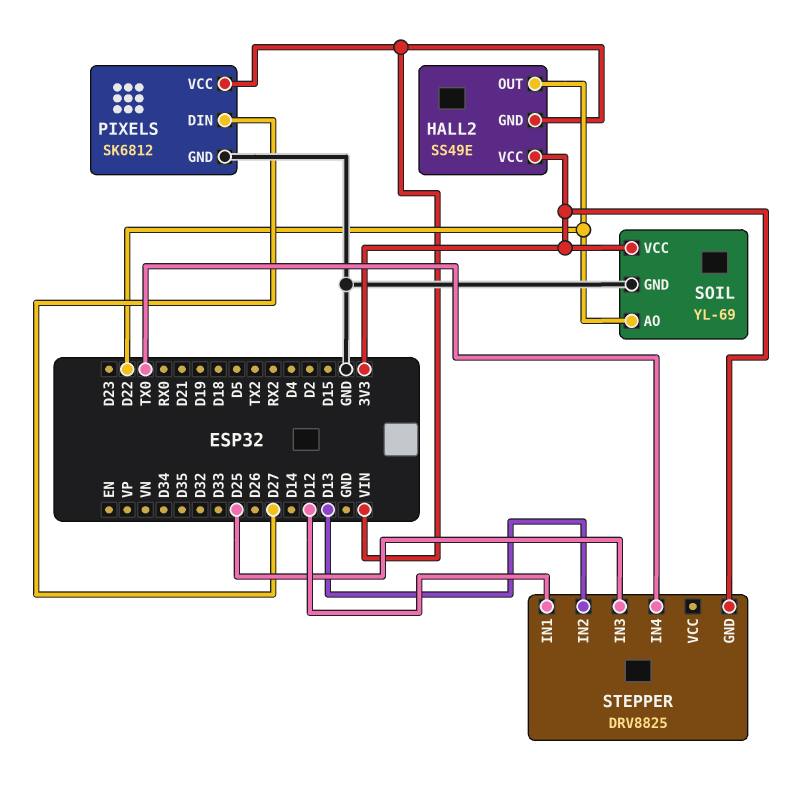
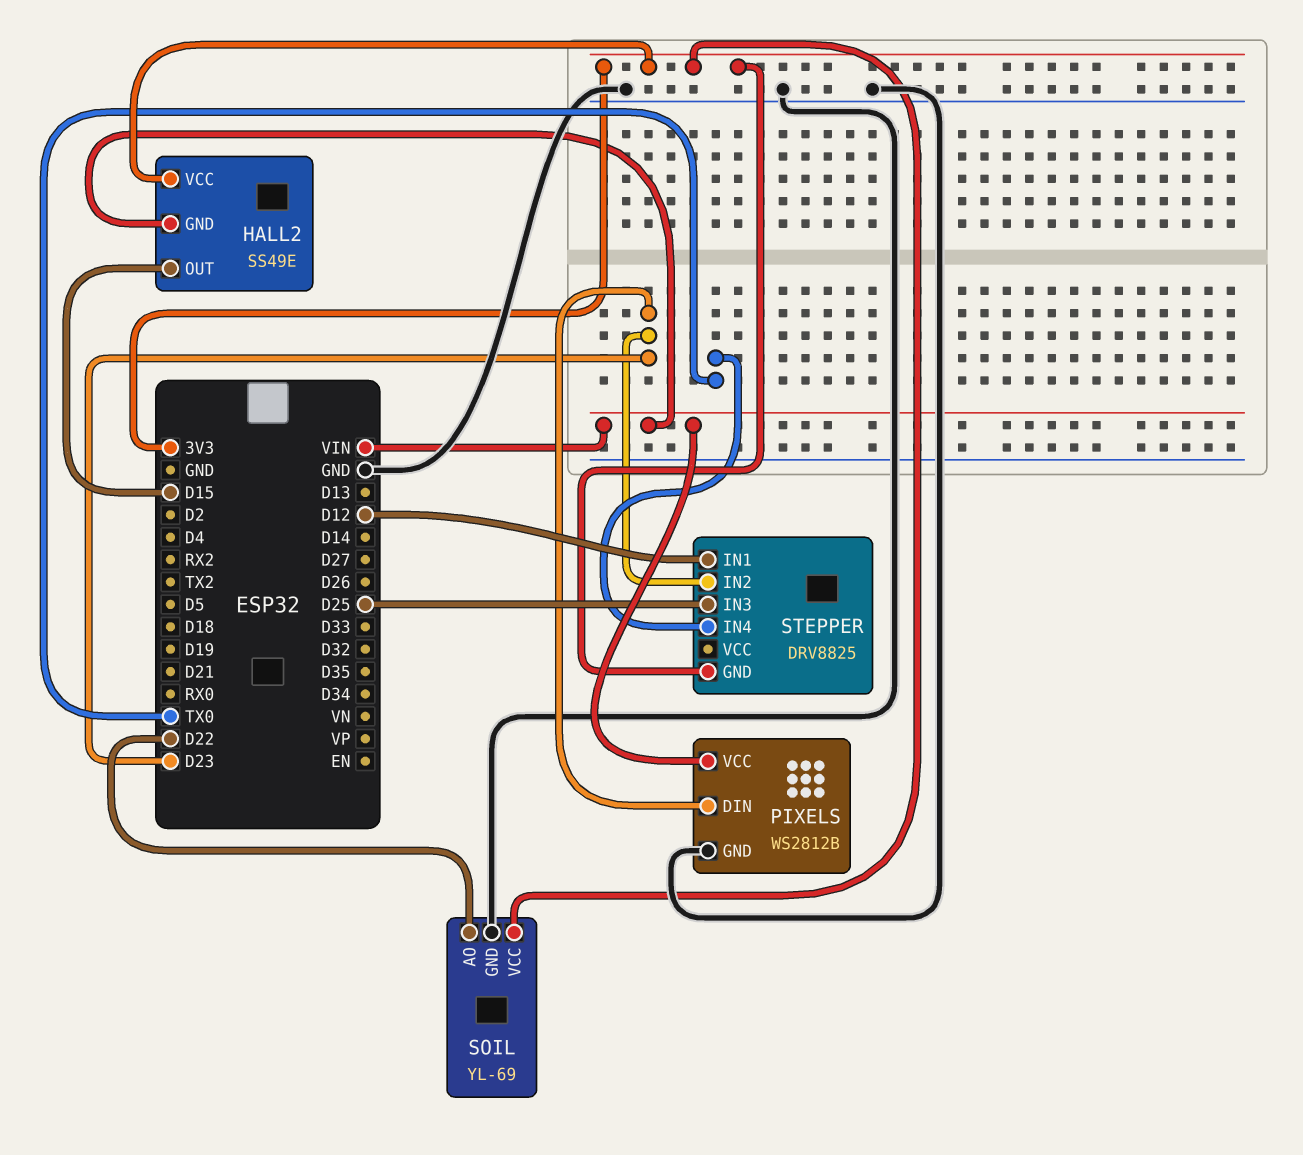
HALL2 pin OUT: D22 -> D15
PIXELS: SK6812 -> WS2812B
PIXELS pin DIN: D27 -> D23
STEPPER pin IN2: D13 -> D23

